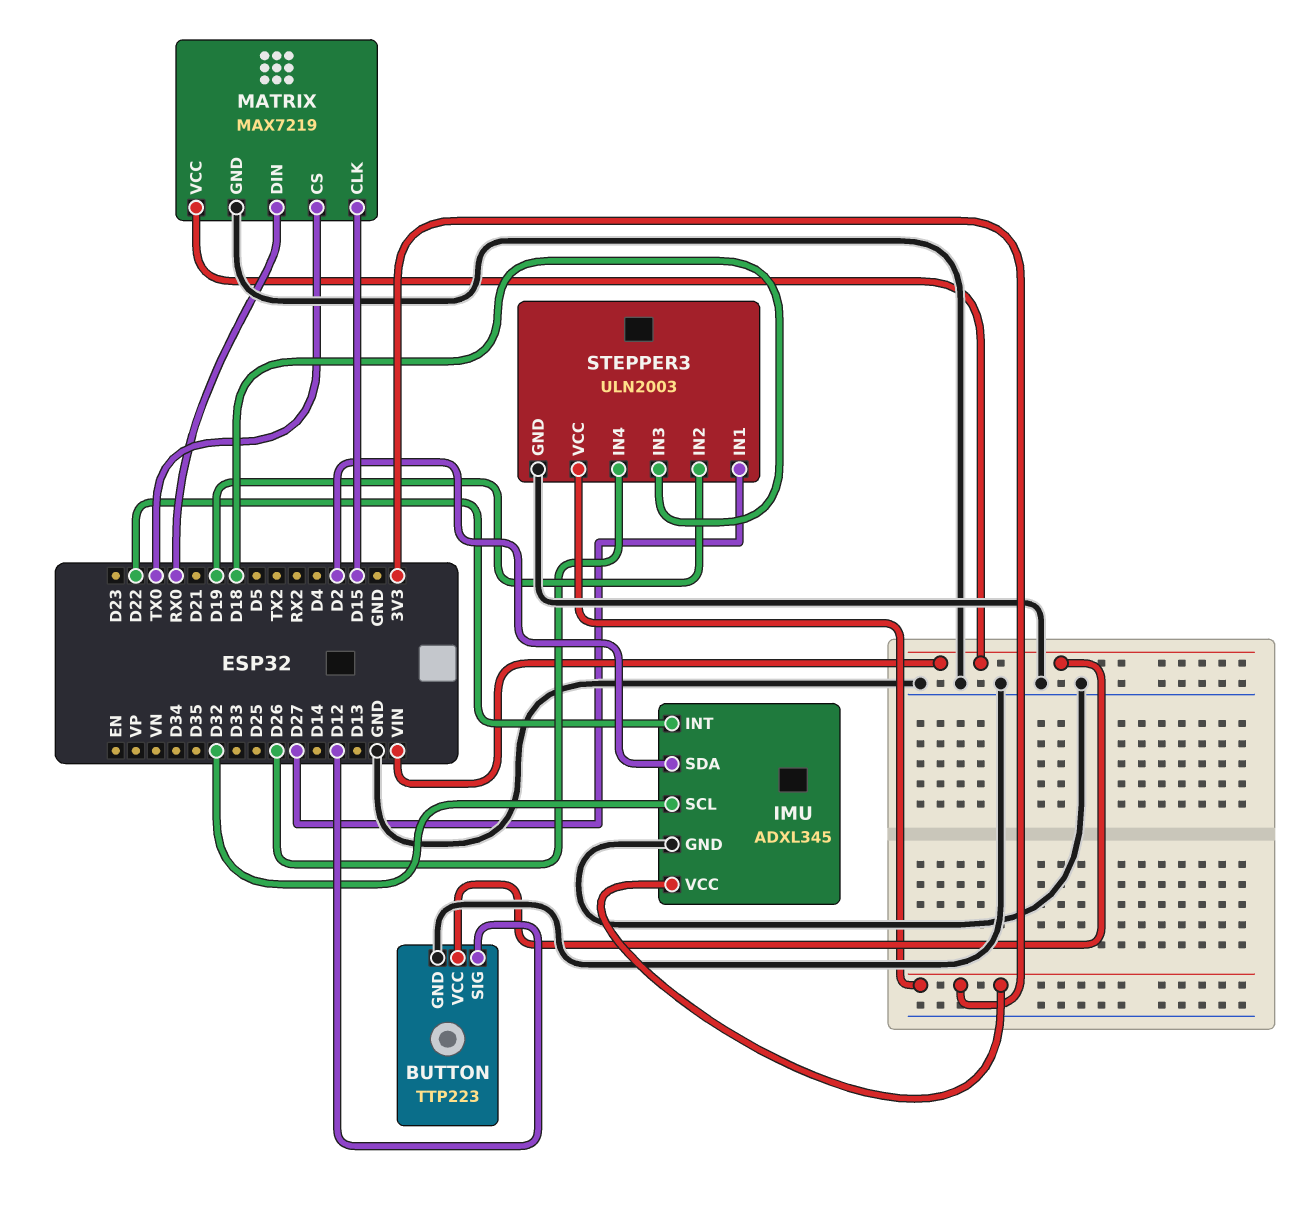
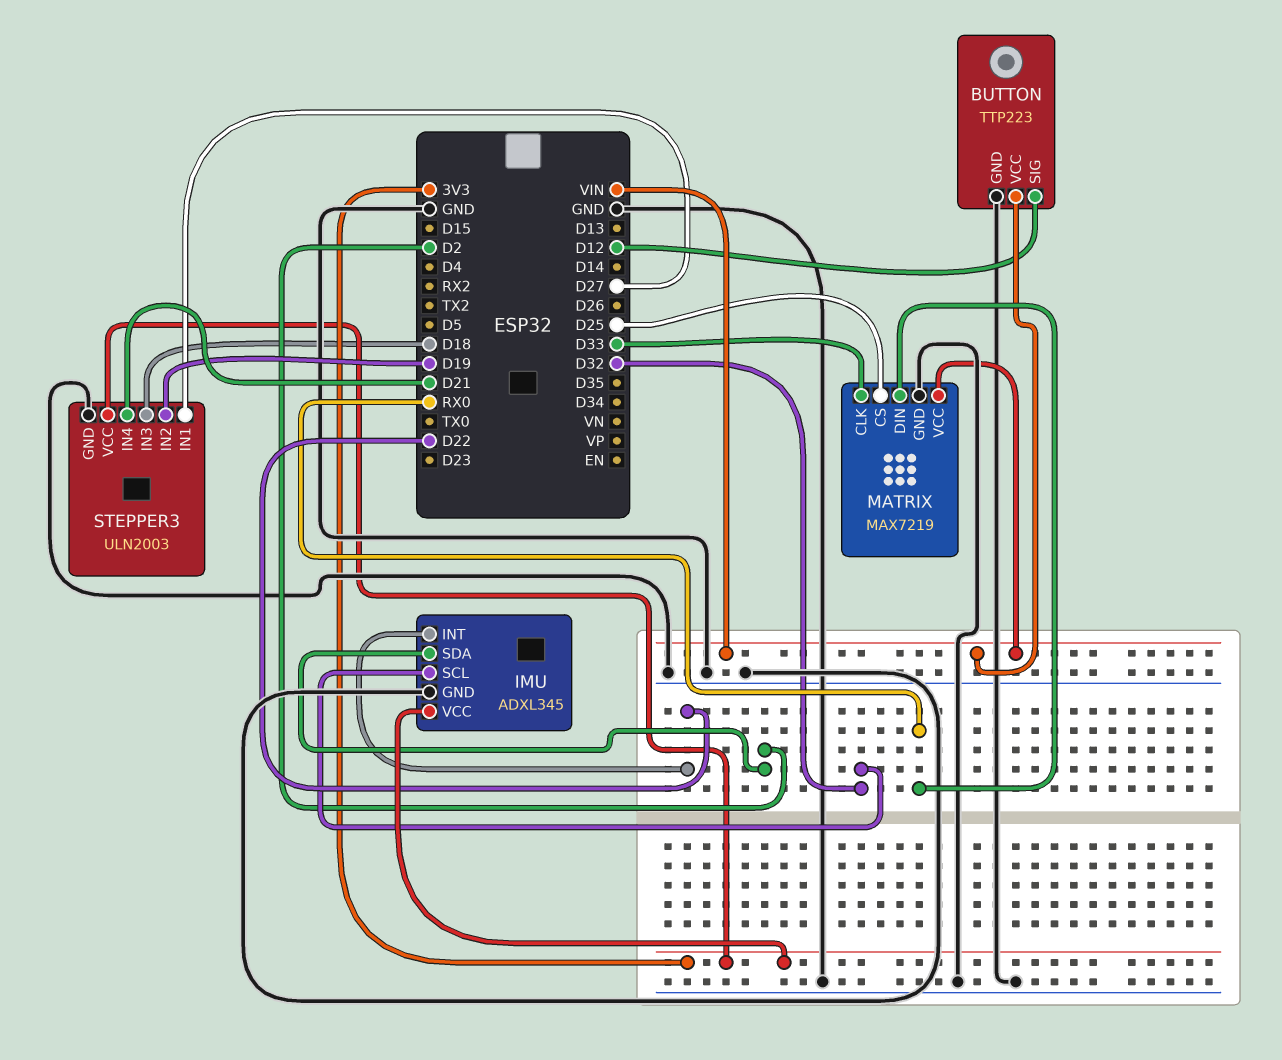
MATRIX pin CLK: D15 -> D33
MATRIX pin CS: TX0 -> D25
STEPPER3 pin IN4: D26 -> D21

